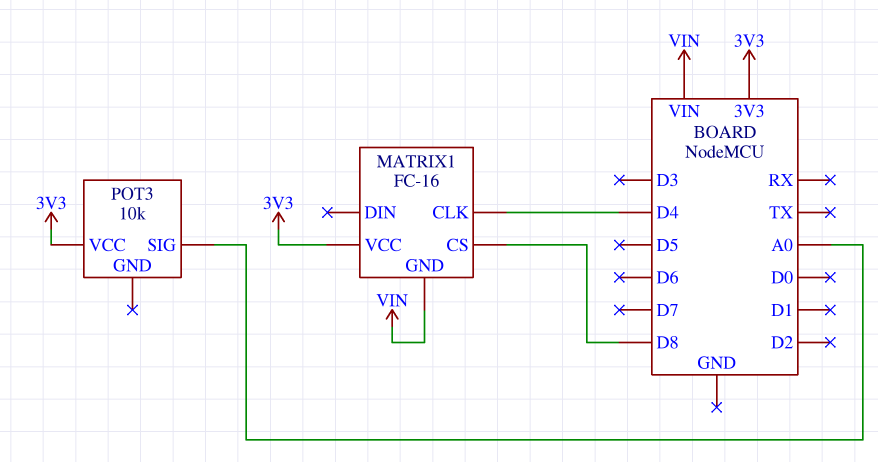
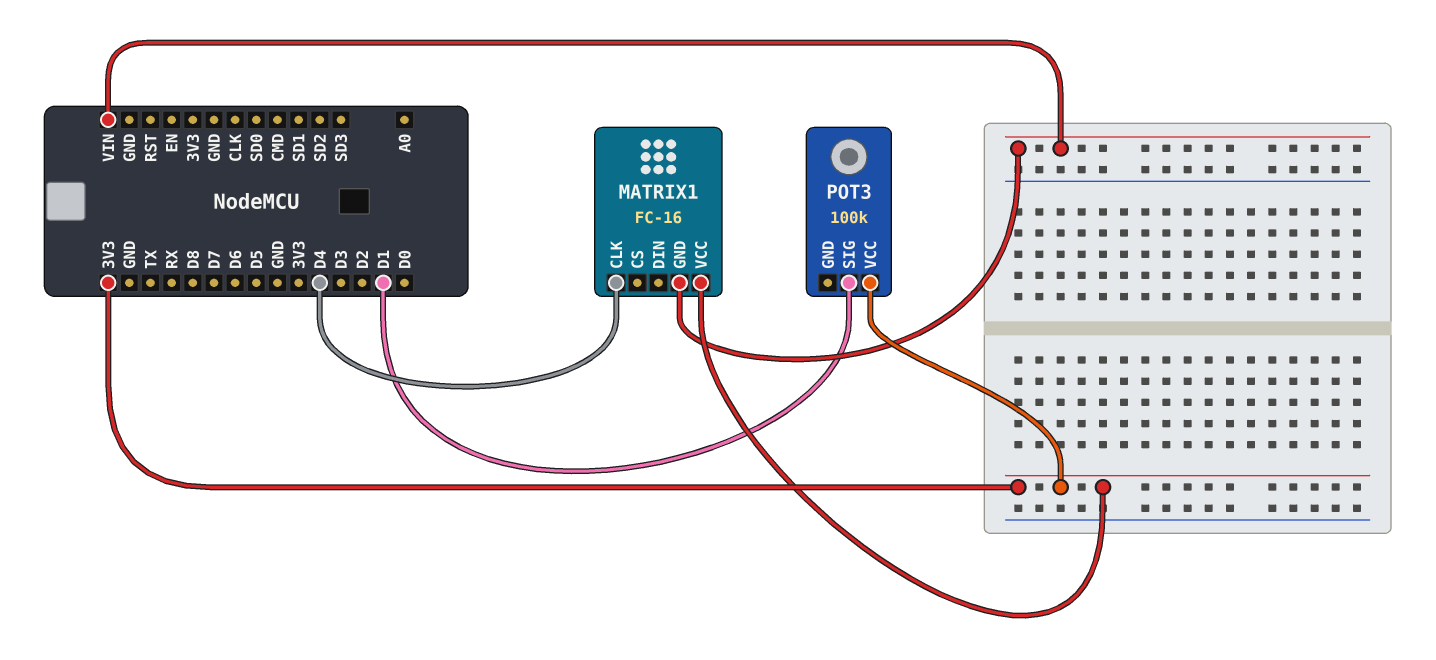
MATRIX1 pin CS: D8 -> none
POT3: 10k -> 100k
POT3 pin SIG: A0 -> D1

